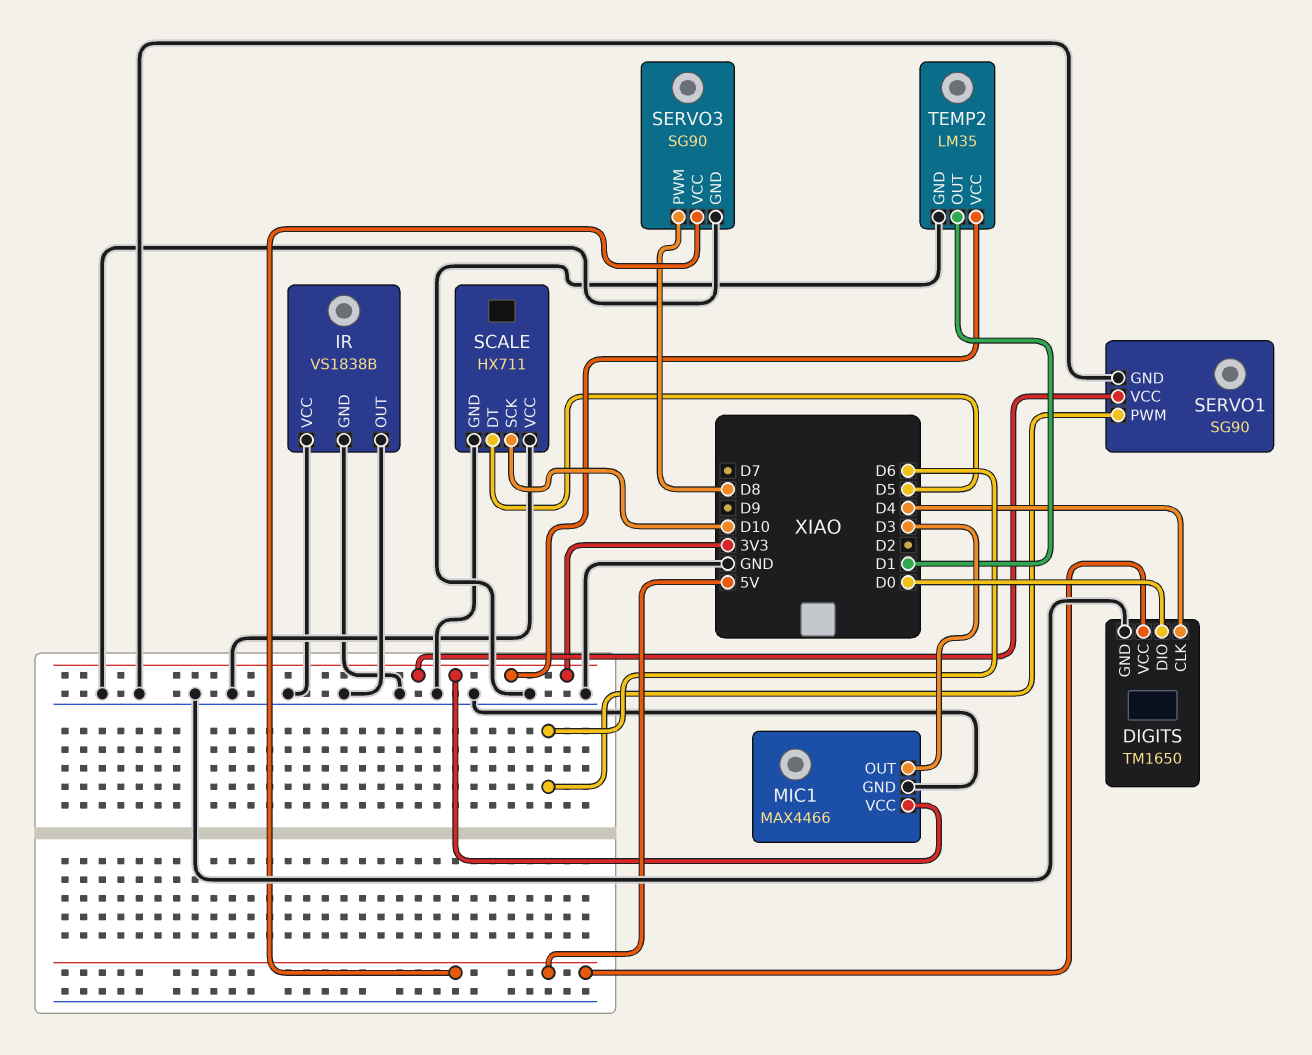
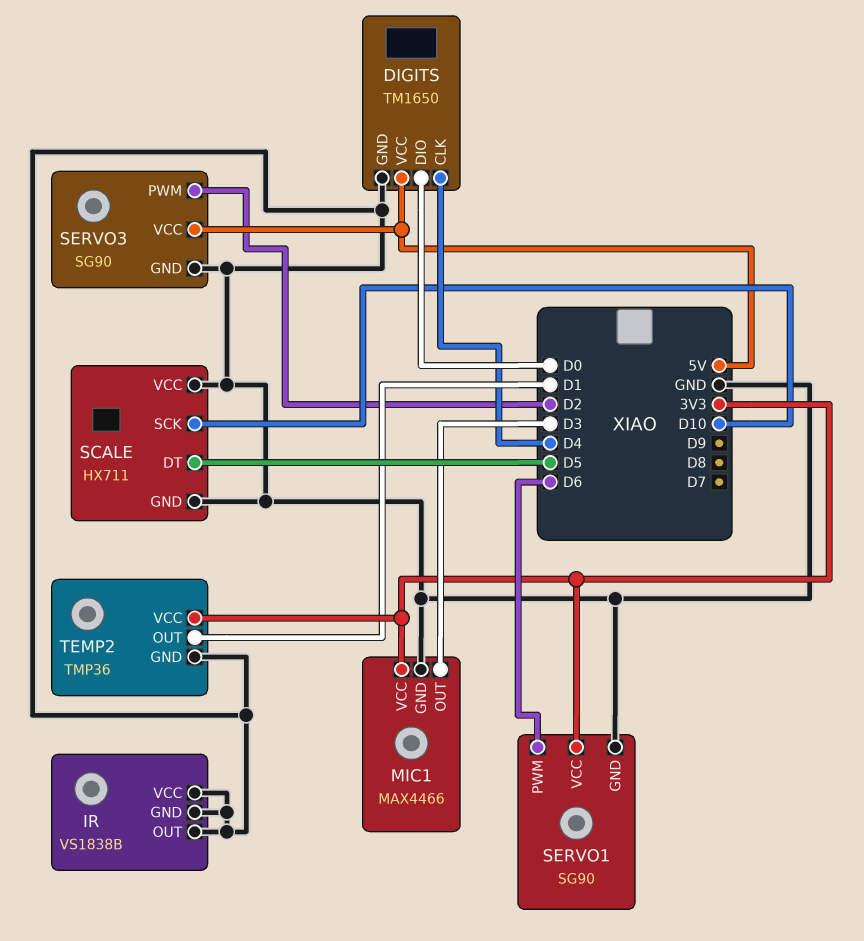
SERVO3 pin PWM: D8 -> D2
TEMP2: LM35 -> TMP36

